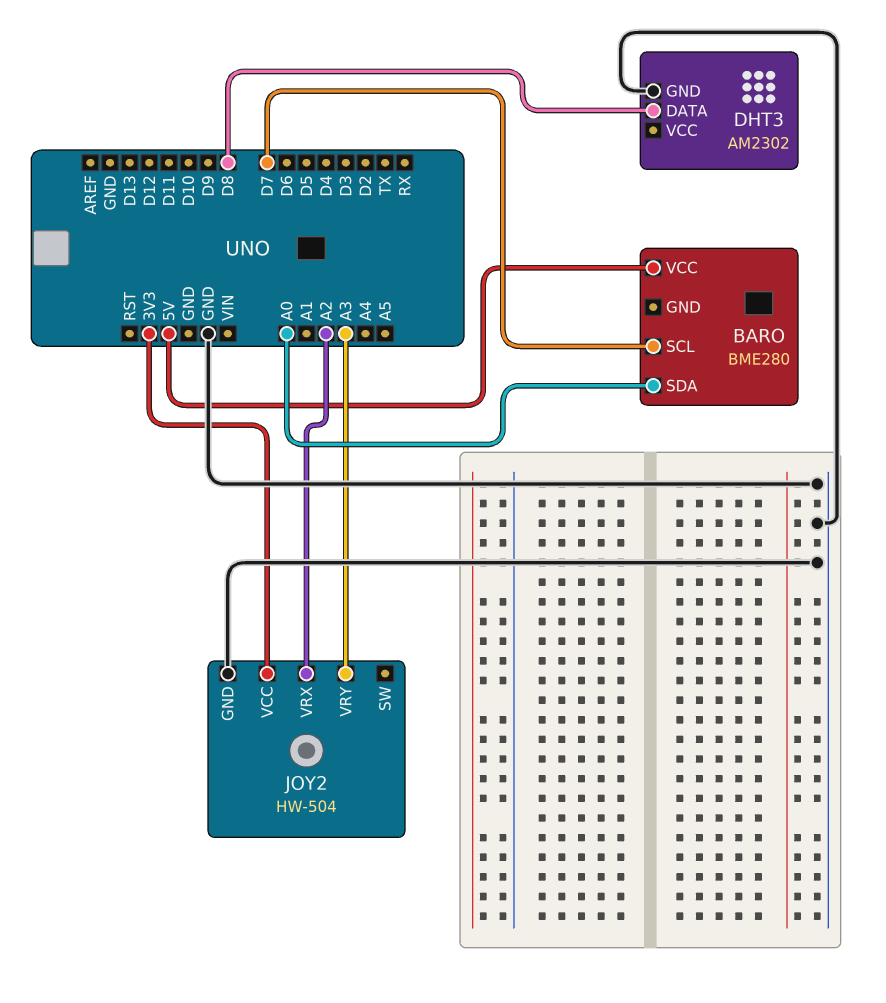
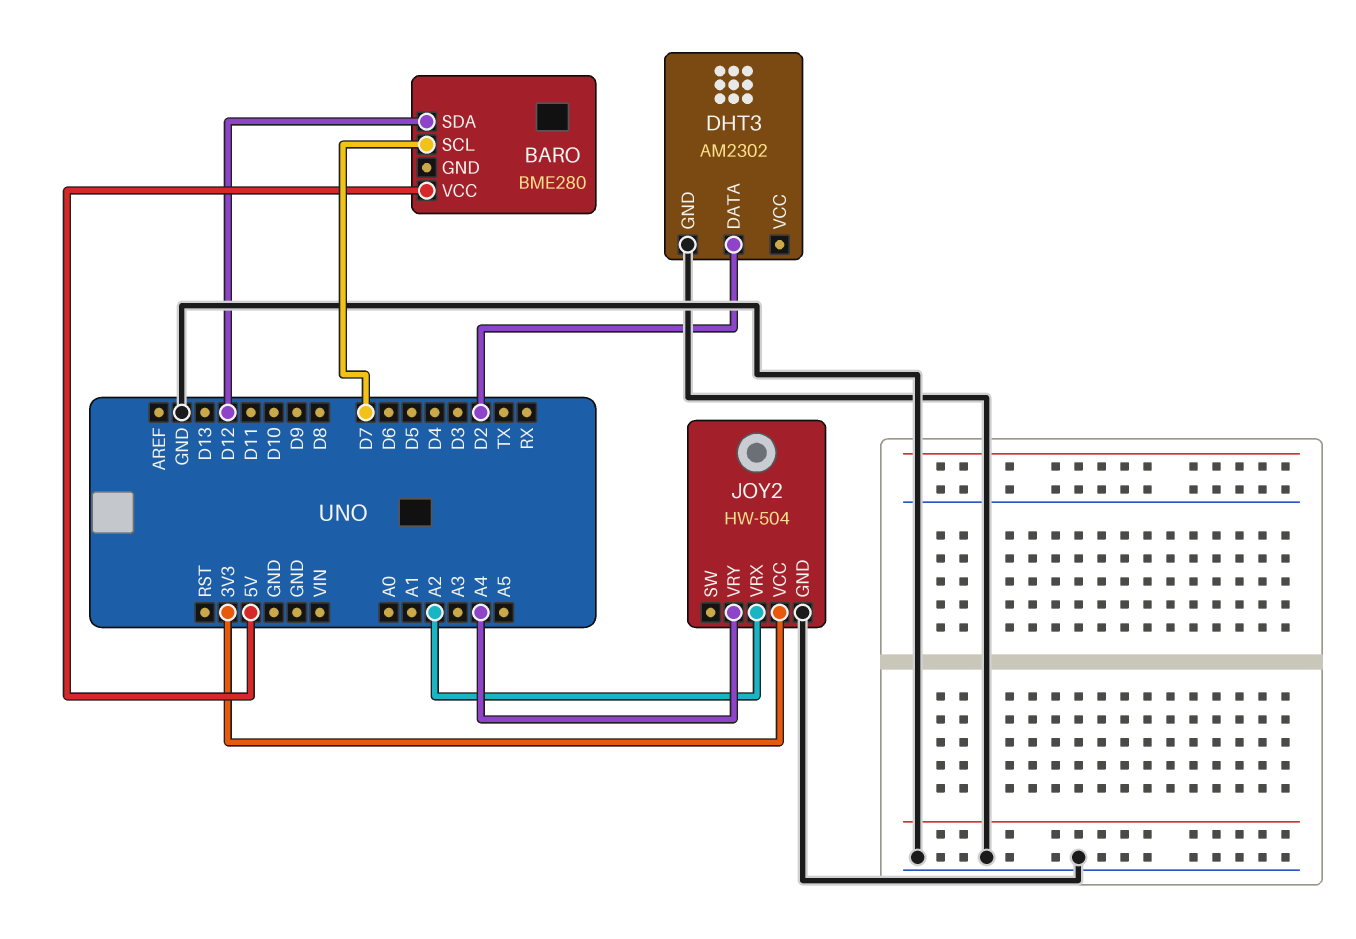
BARO pin SDA: A0 -> D12
DHT3 pin DATA: D8 -> D2
JOY2 pin VRY: A3 -> A4

